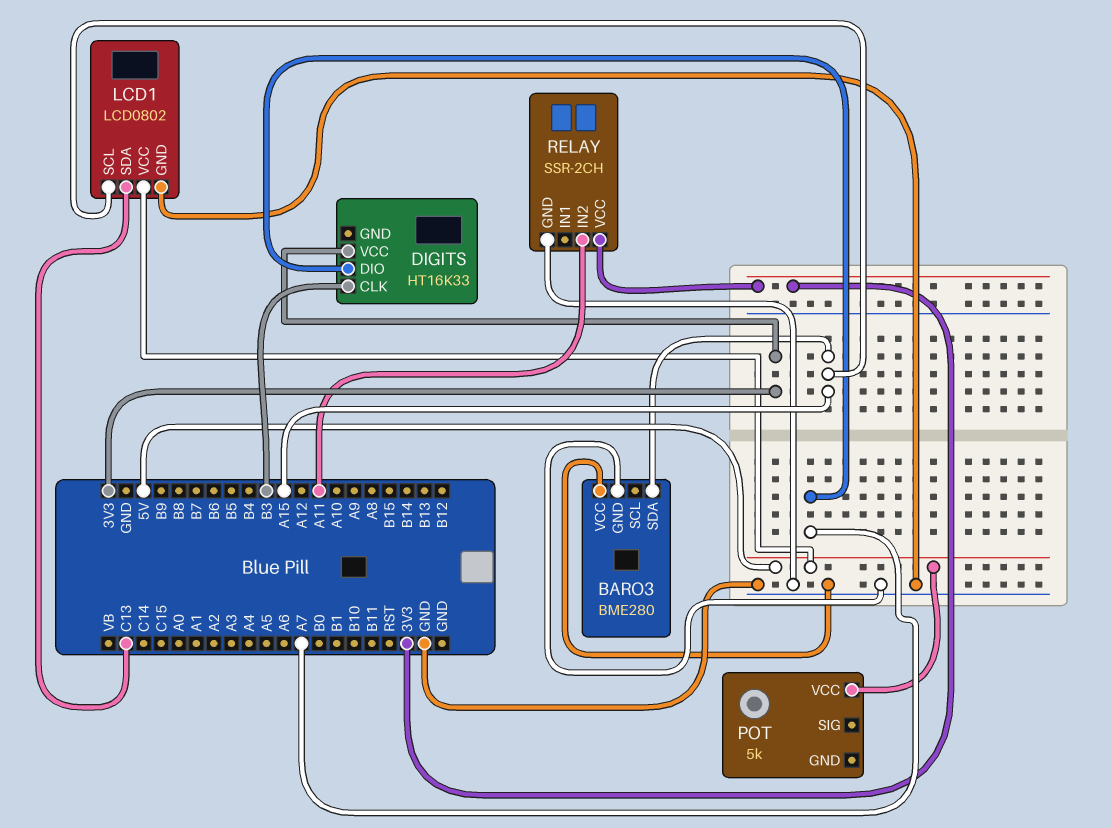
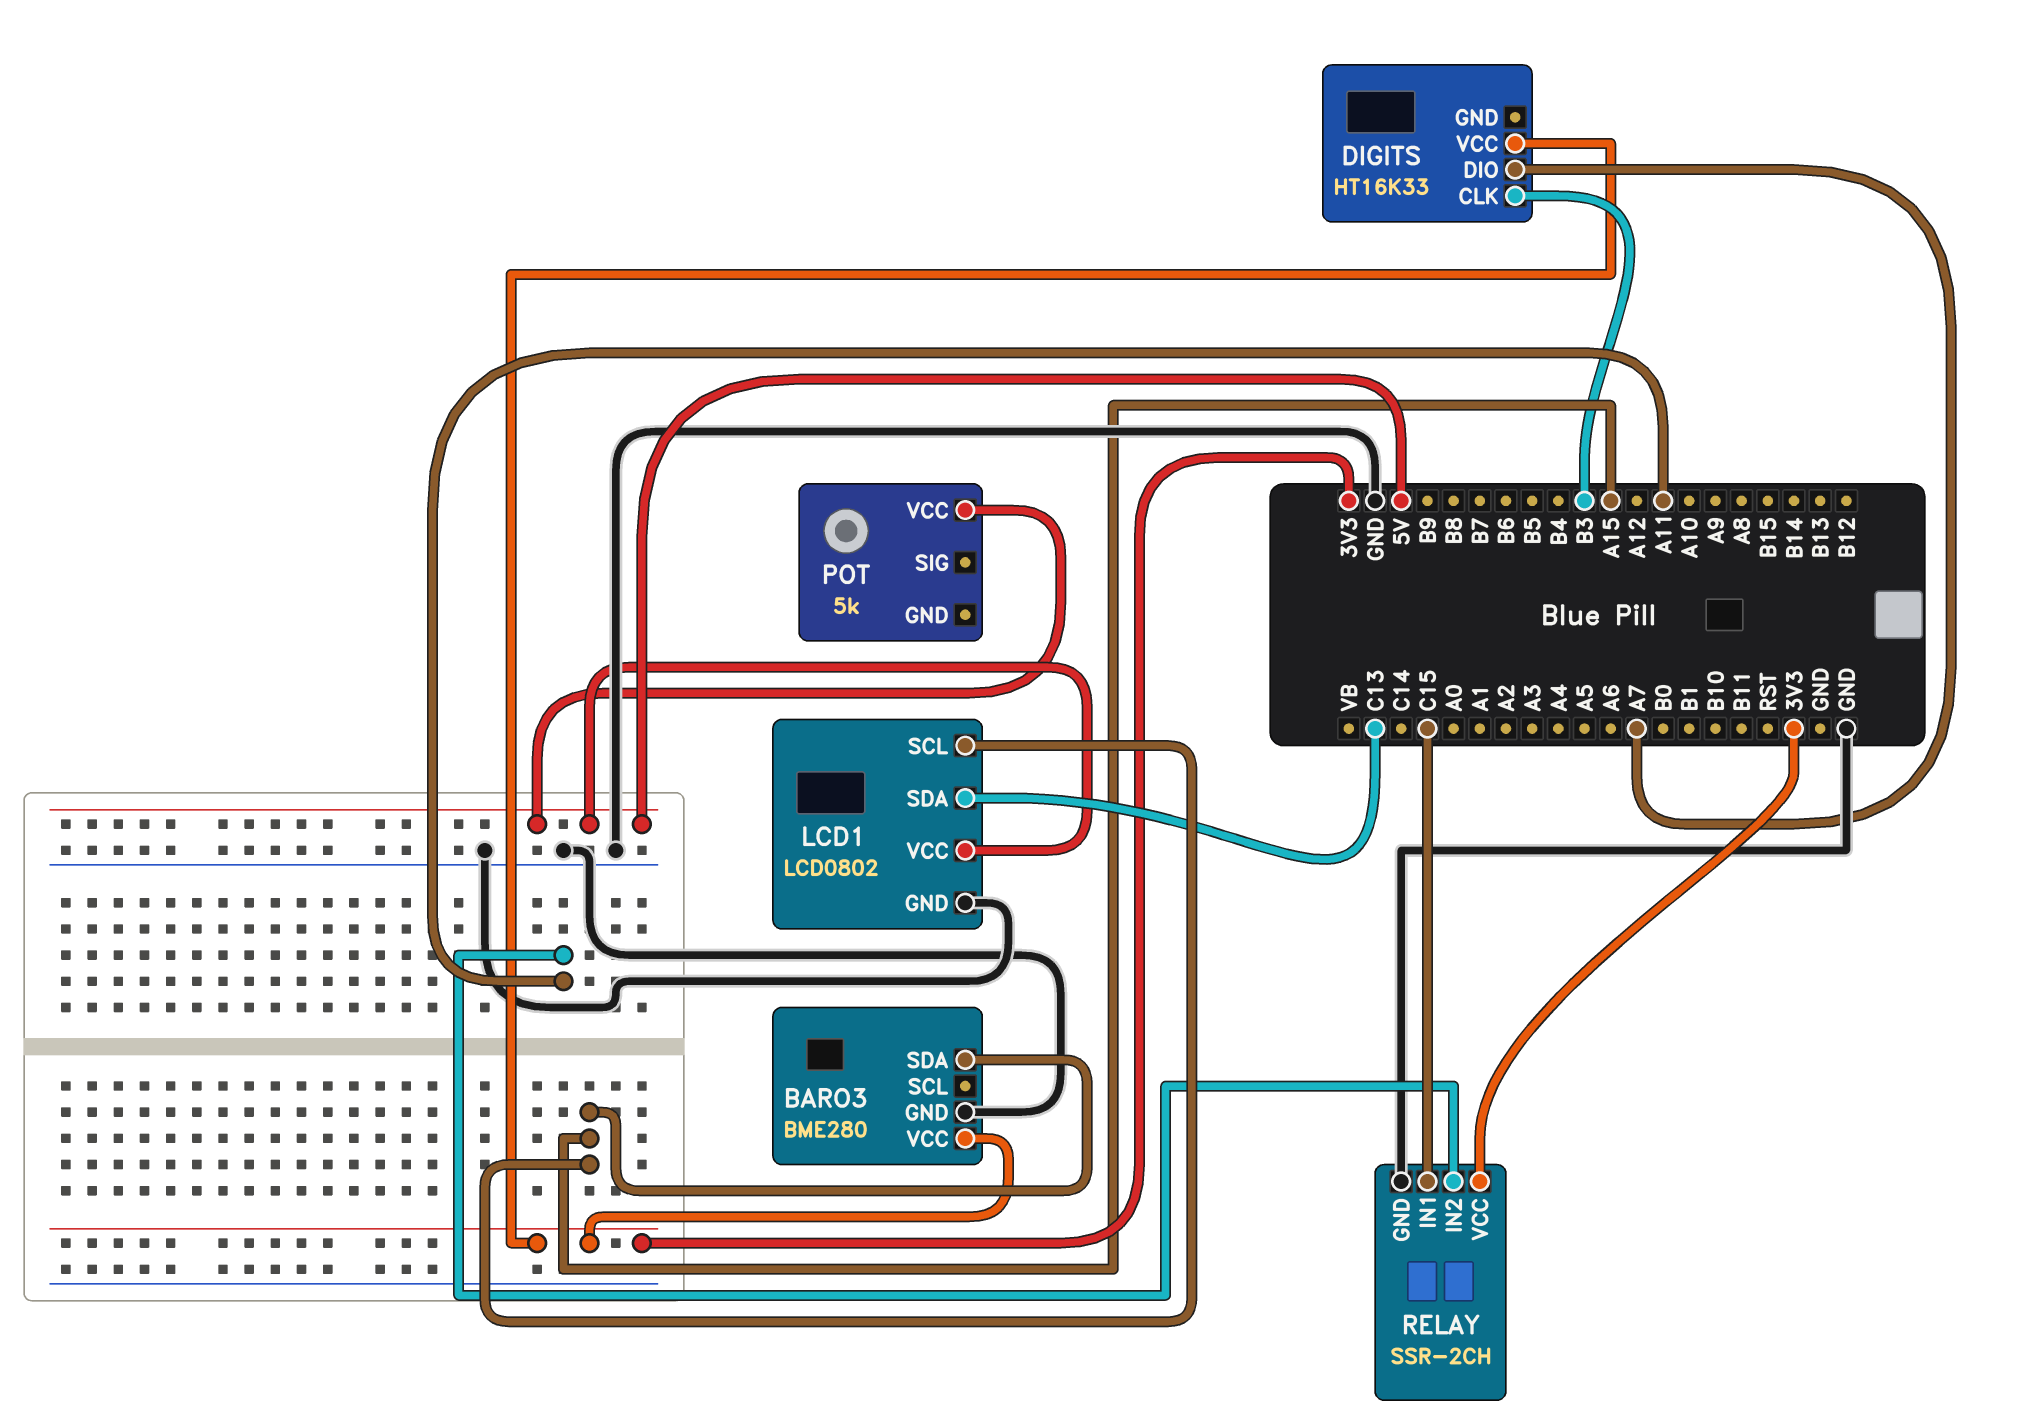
BARO3 pin VCC: GND -> 3V3
RELAY pin IN1: none -> C15

